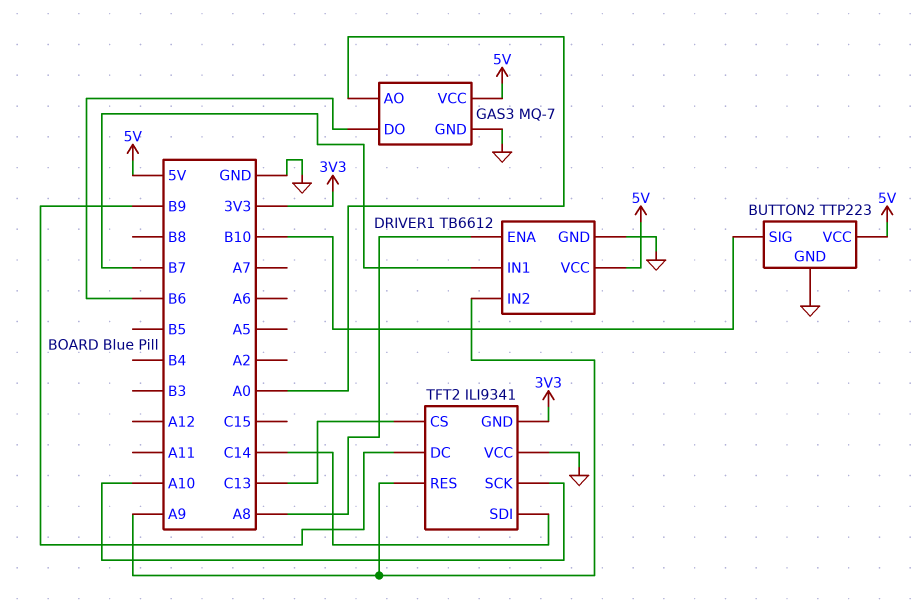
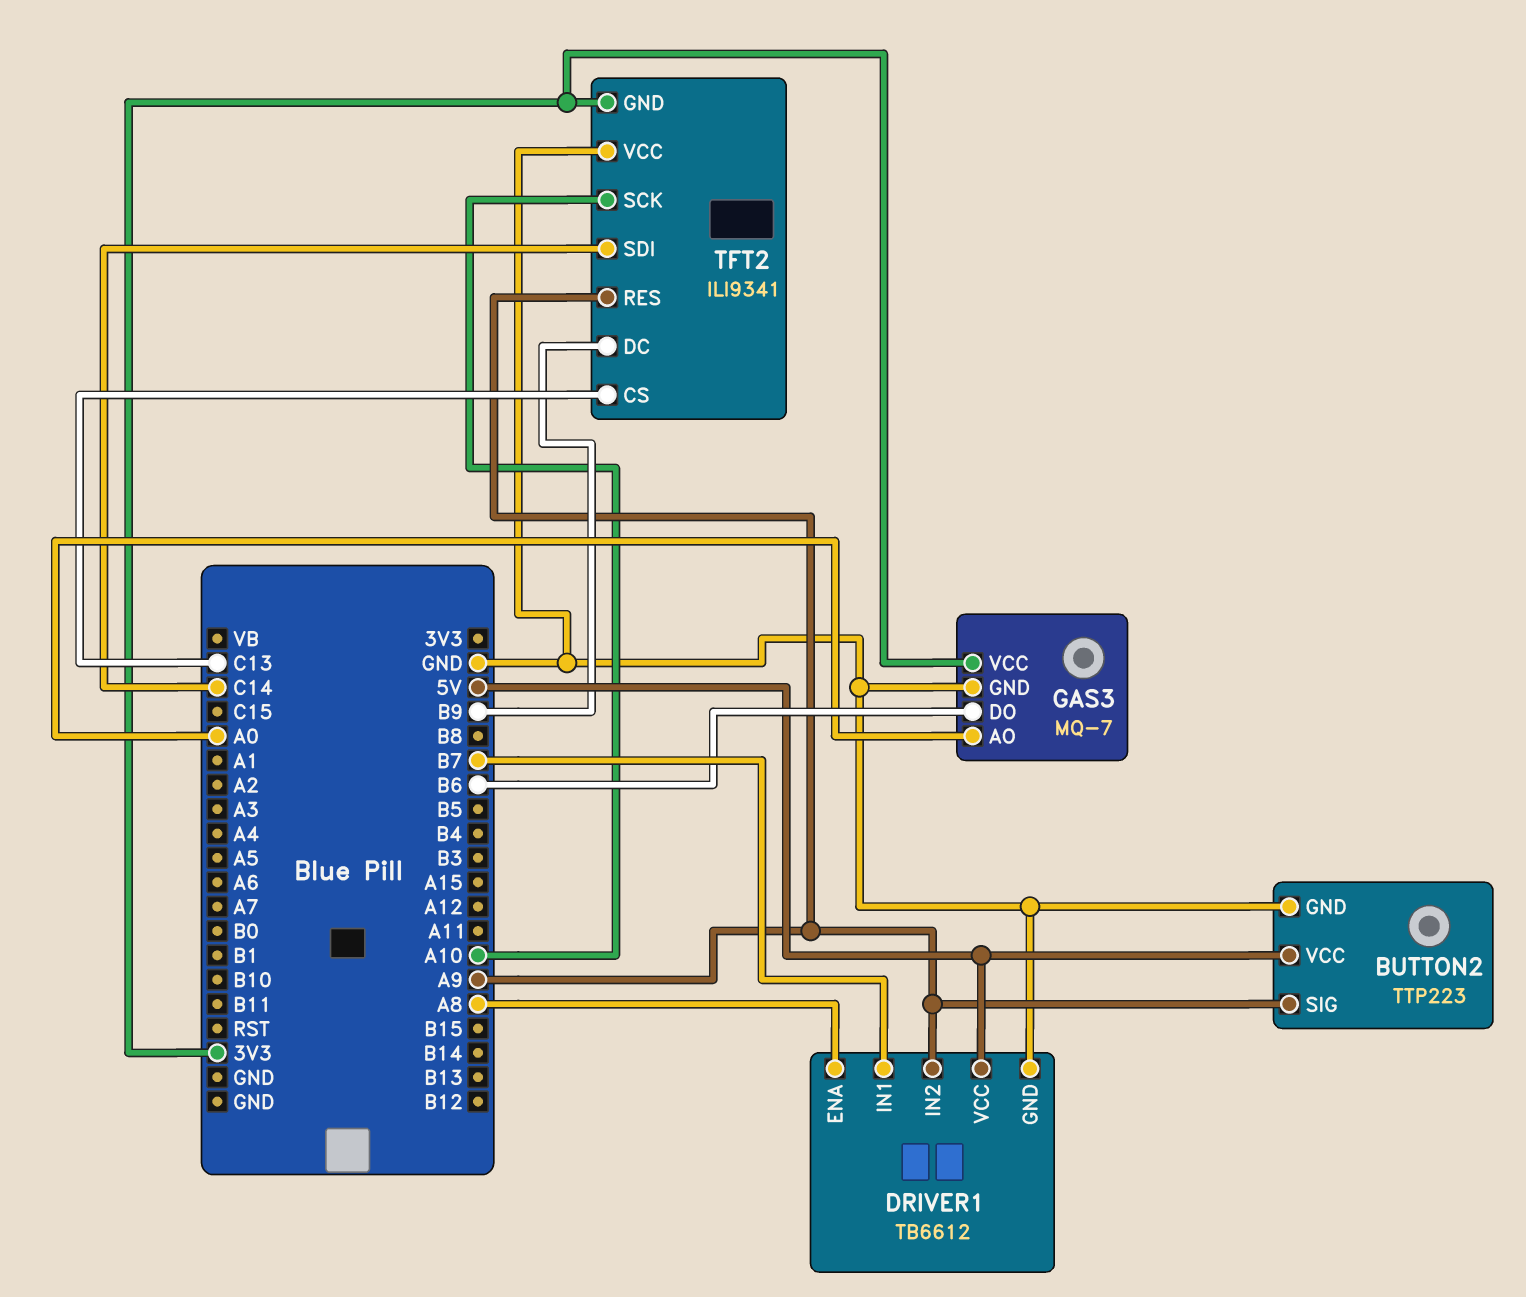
BUTTON2 pin SIG: B10 -> A9
GAS3 pin VCC: 5V -> 3V3

